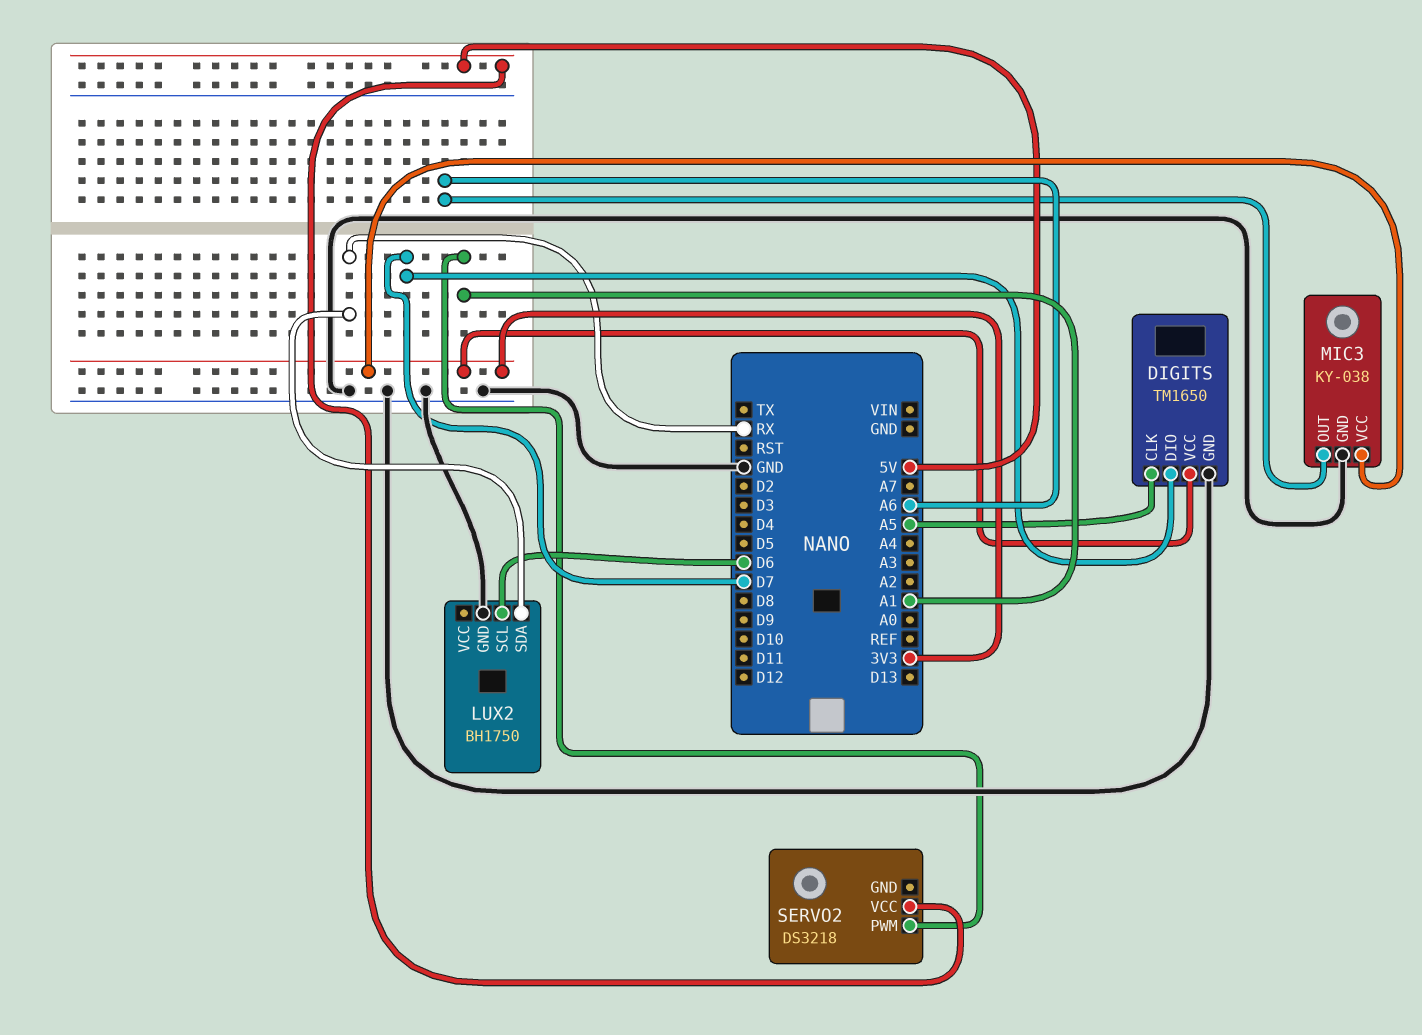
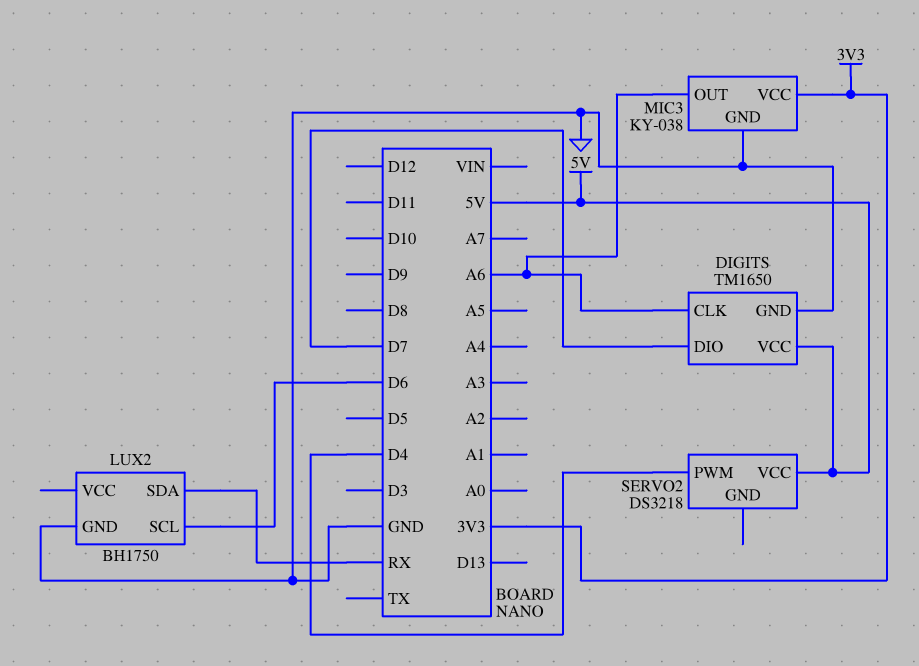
DIGITS pin CLK: A5 -> A6
DIGITS pin VCC: 3V3 -> 5V
SERVO2 pin PWM: A1 -> D4

